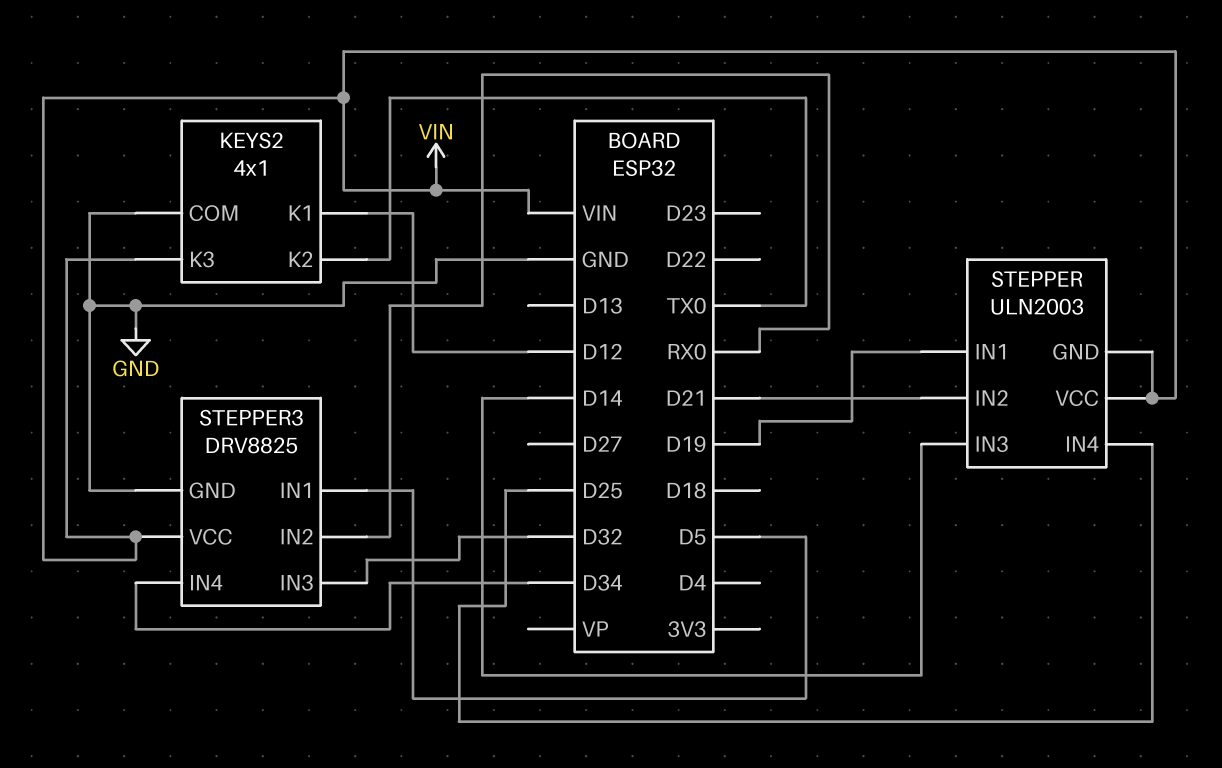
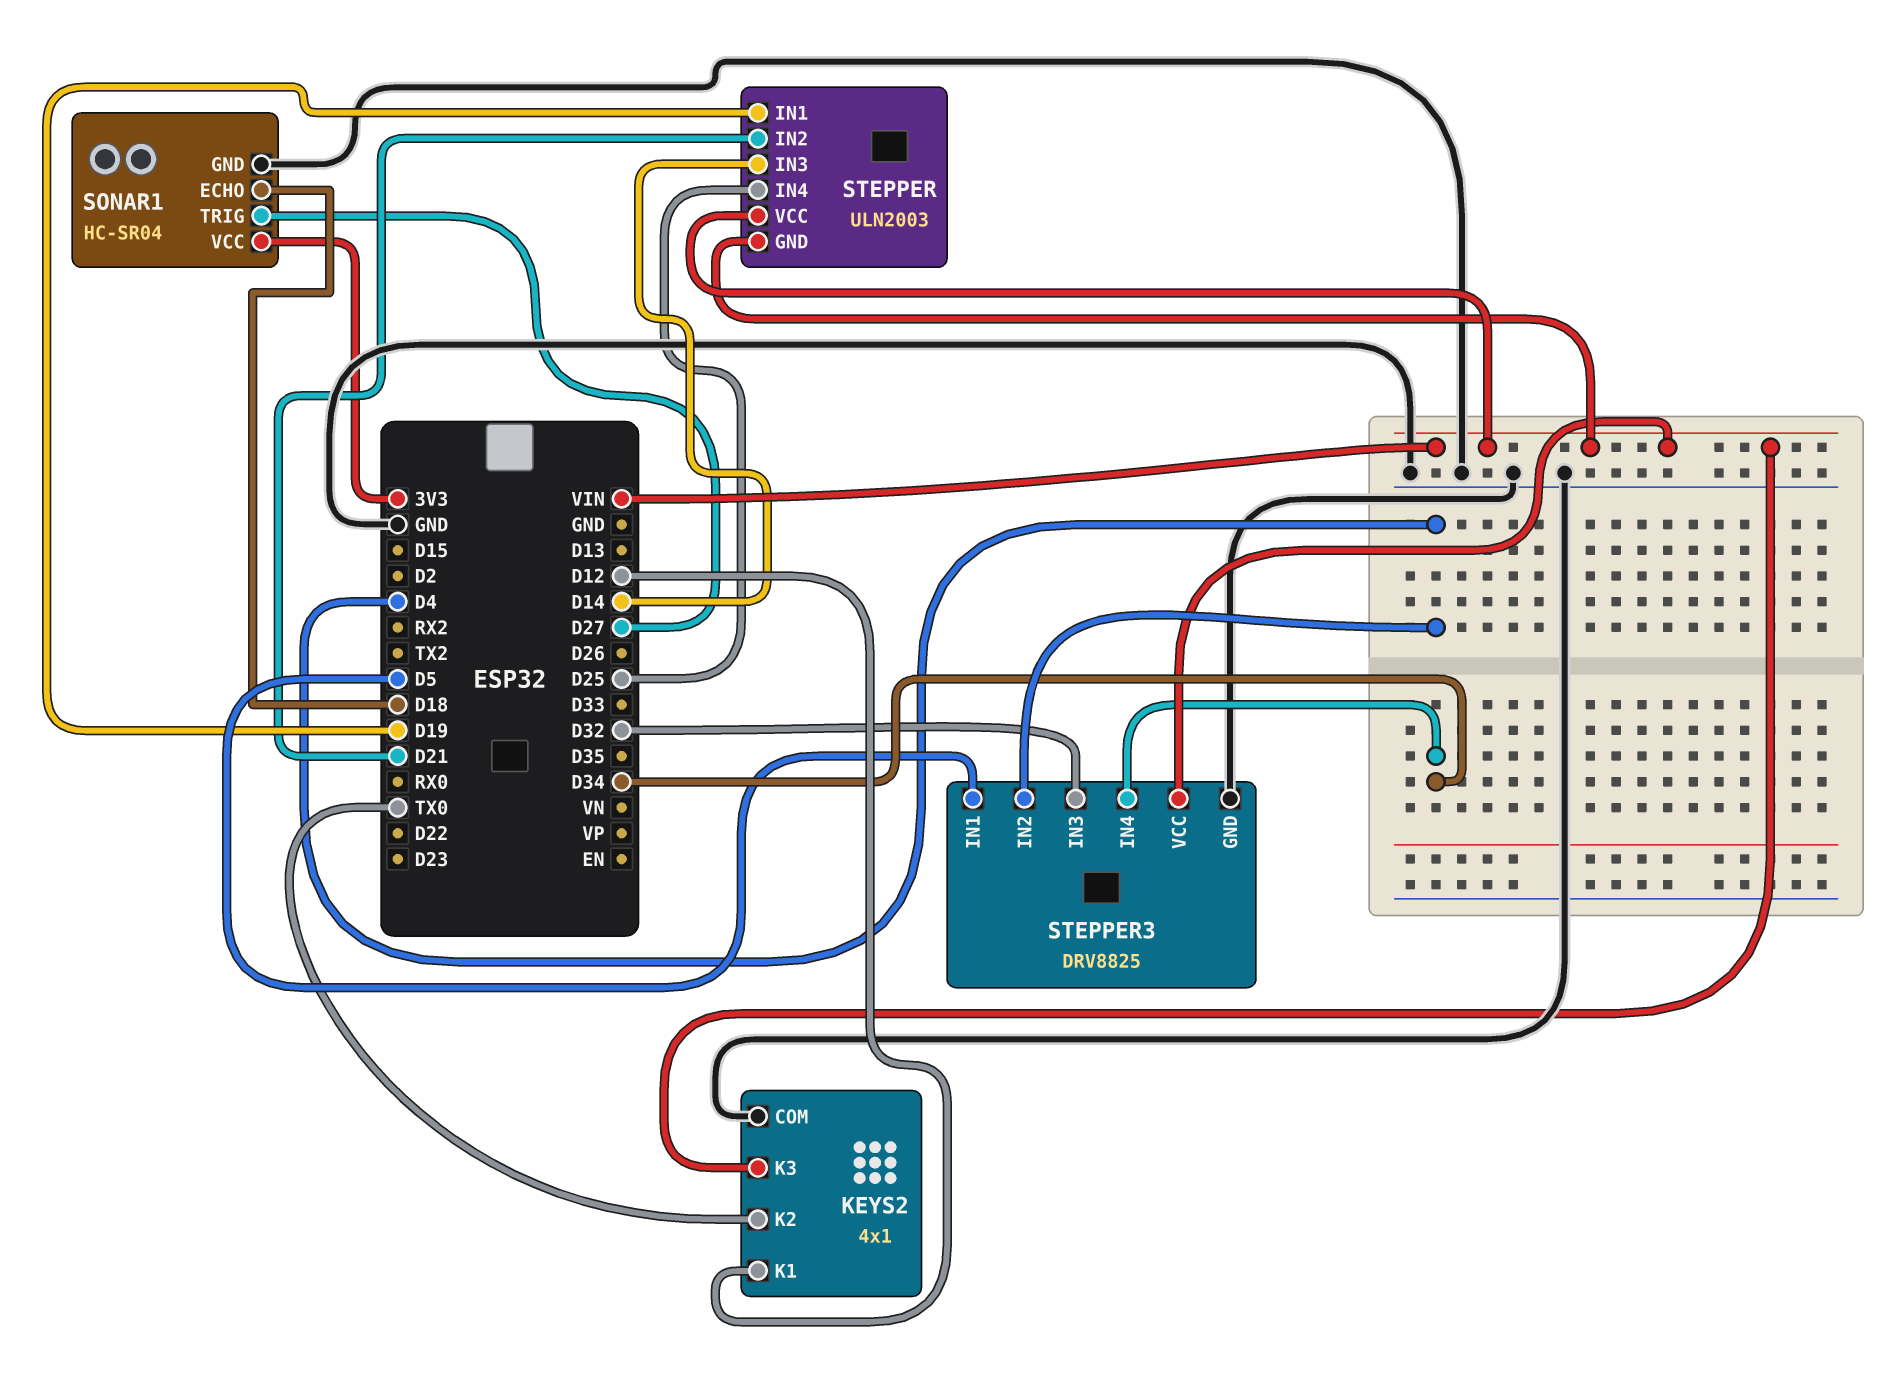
SONAR1: none -> HC-SR04
SONAR1 pin ECHO: none -> D18
SONAR1 pin GND: none -> GND
SONAR1 pin TRIG: none -> D27
SONAR1 pin VCC: none -> 3V3
STEPPER3 pin IN2: RX0 -> D4

